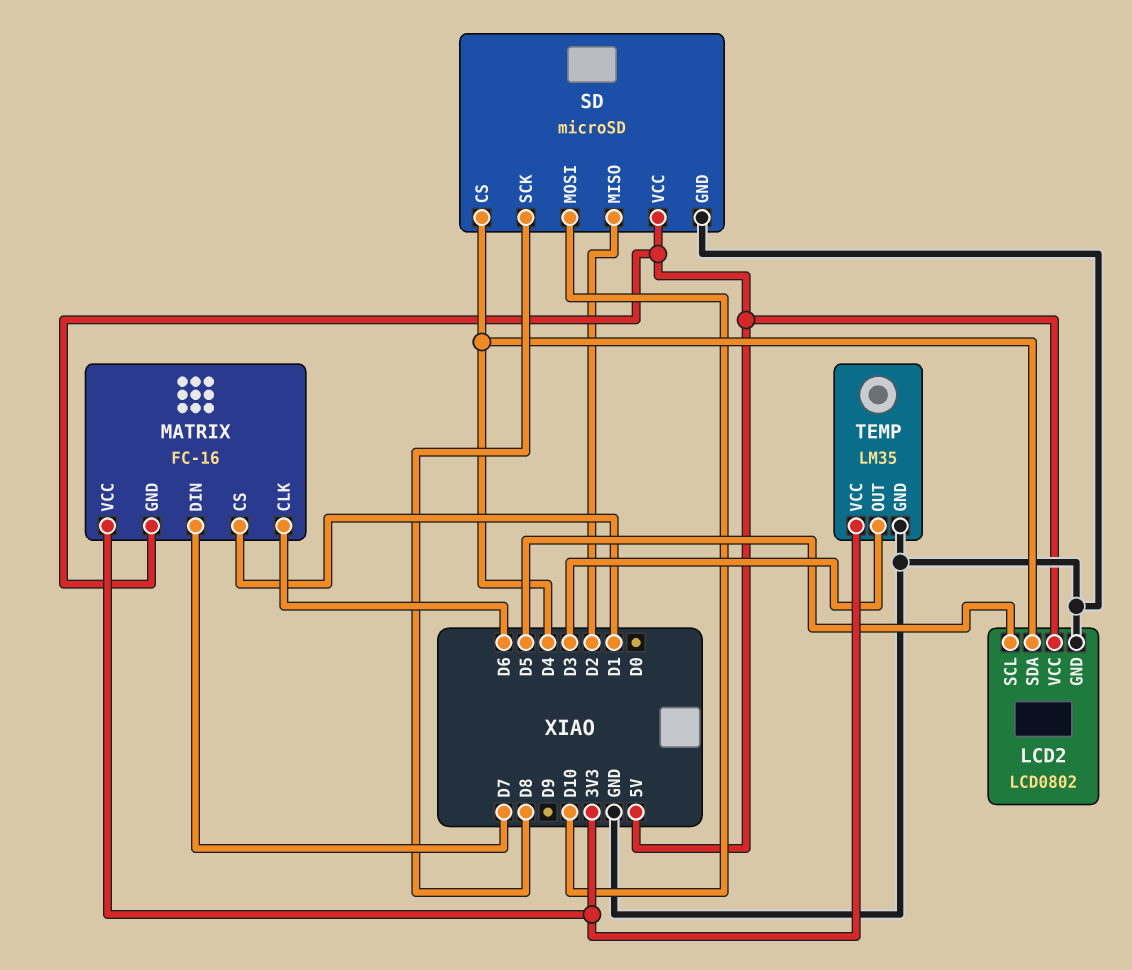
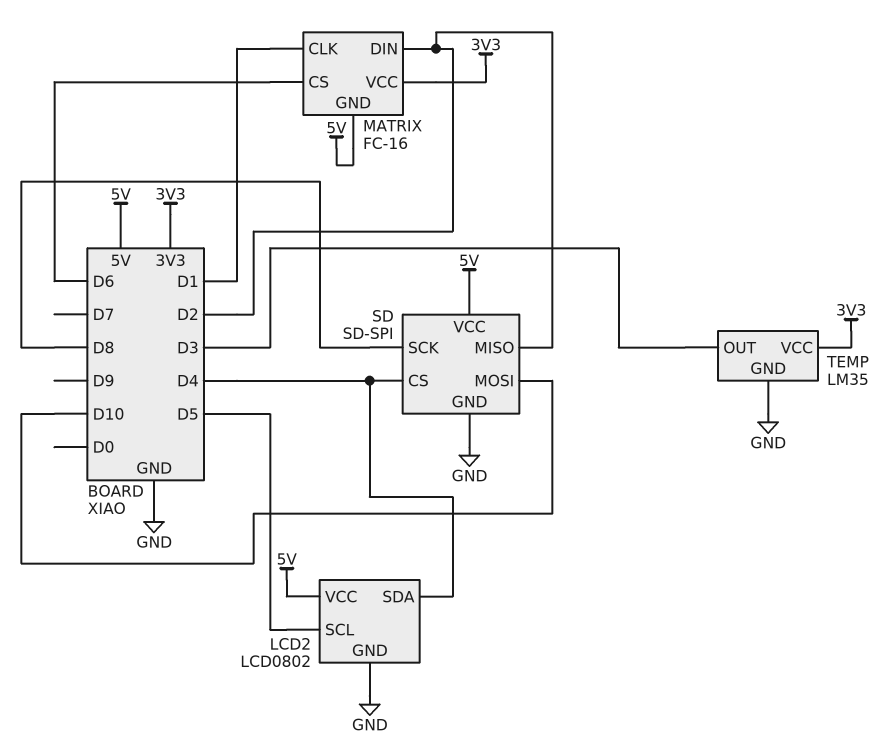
MATRIX pin CLK: D6 -> D1
MATRIX pin CS: D1 -> D6
MATRIX pin DIN: D7 -> D2
SD: microSD -> SD-SPI

